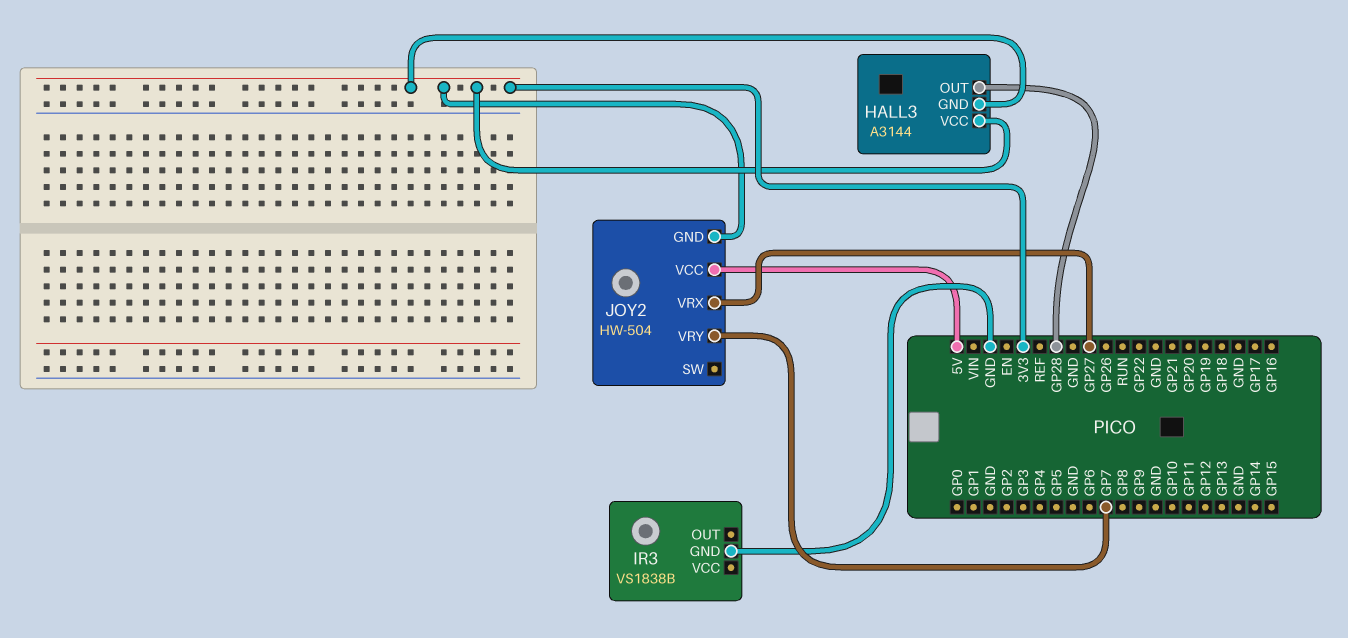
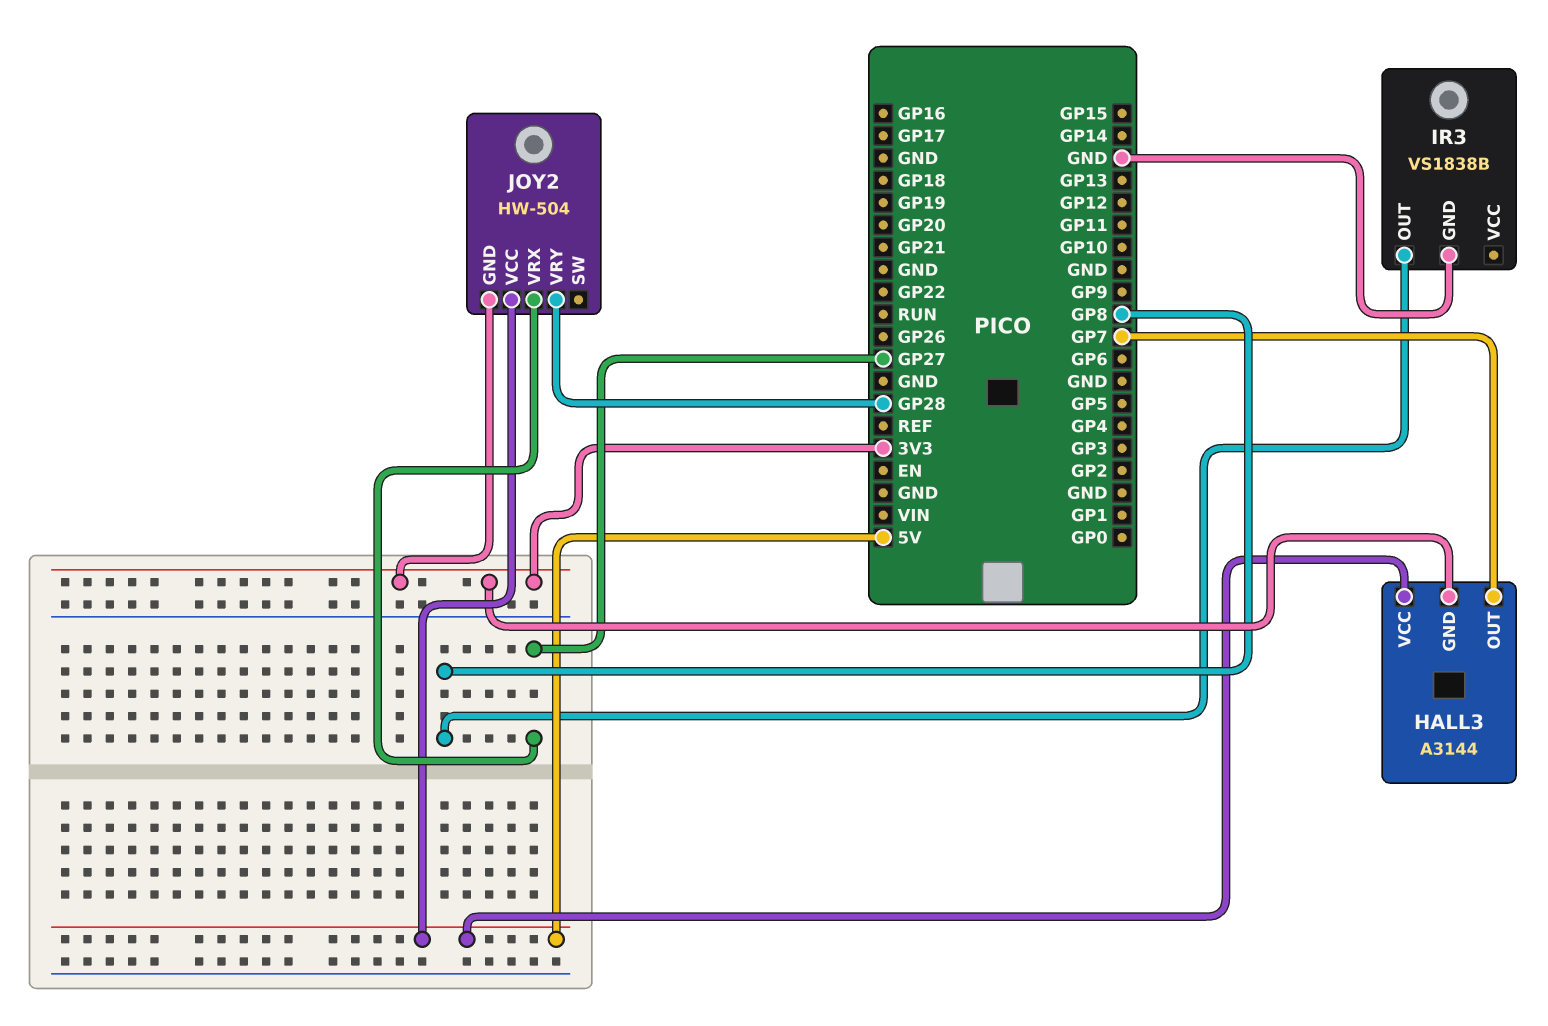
HALL3 pin OUT: GP28 -> GP7
HALL3 pin VCC: 3V3 -> 5V
IR3 pin OUT: none -> GP8
JOY2 pin VRY: GP7 -> GP28

